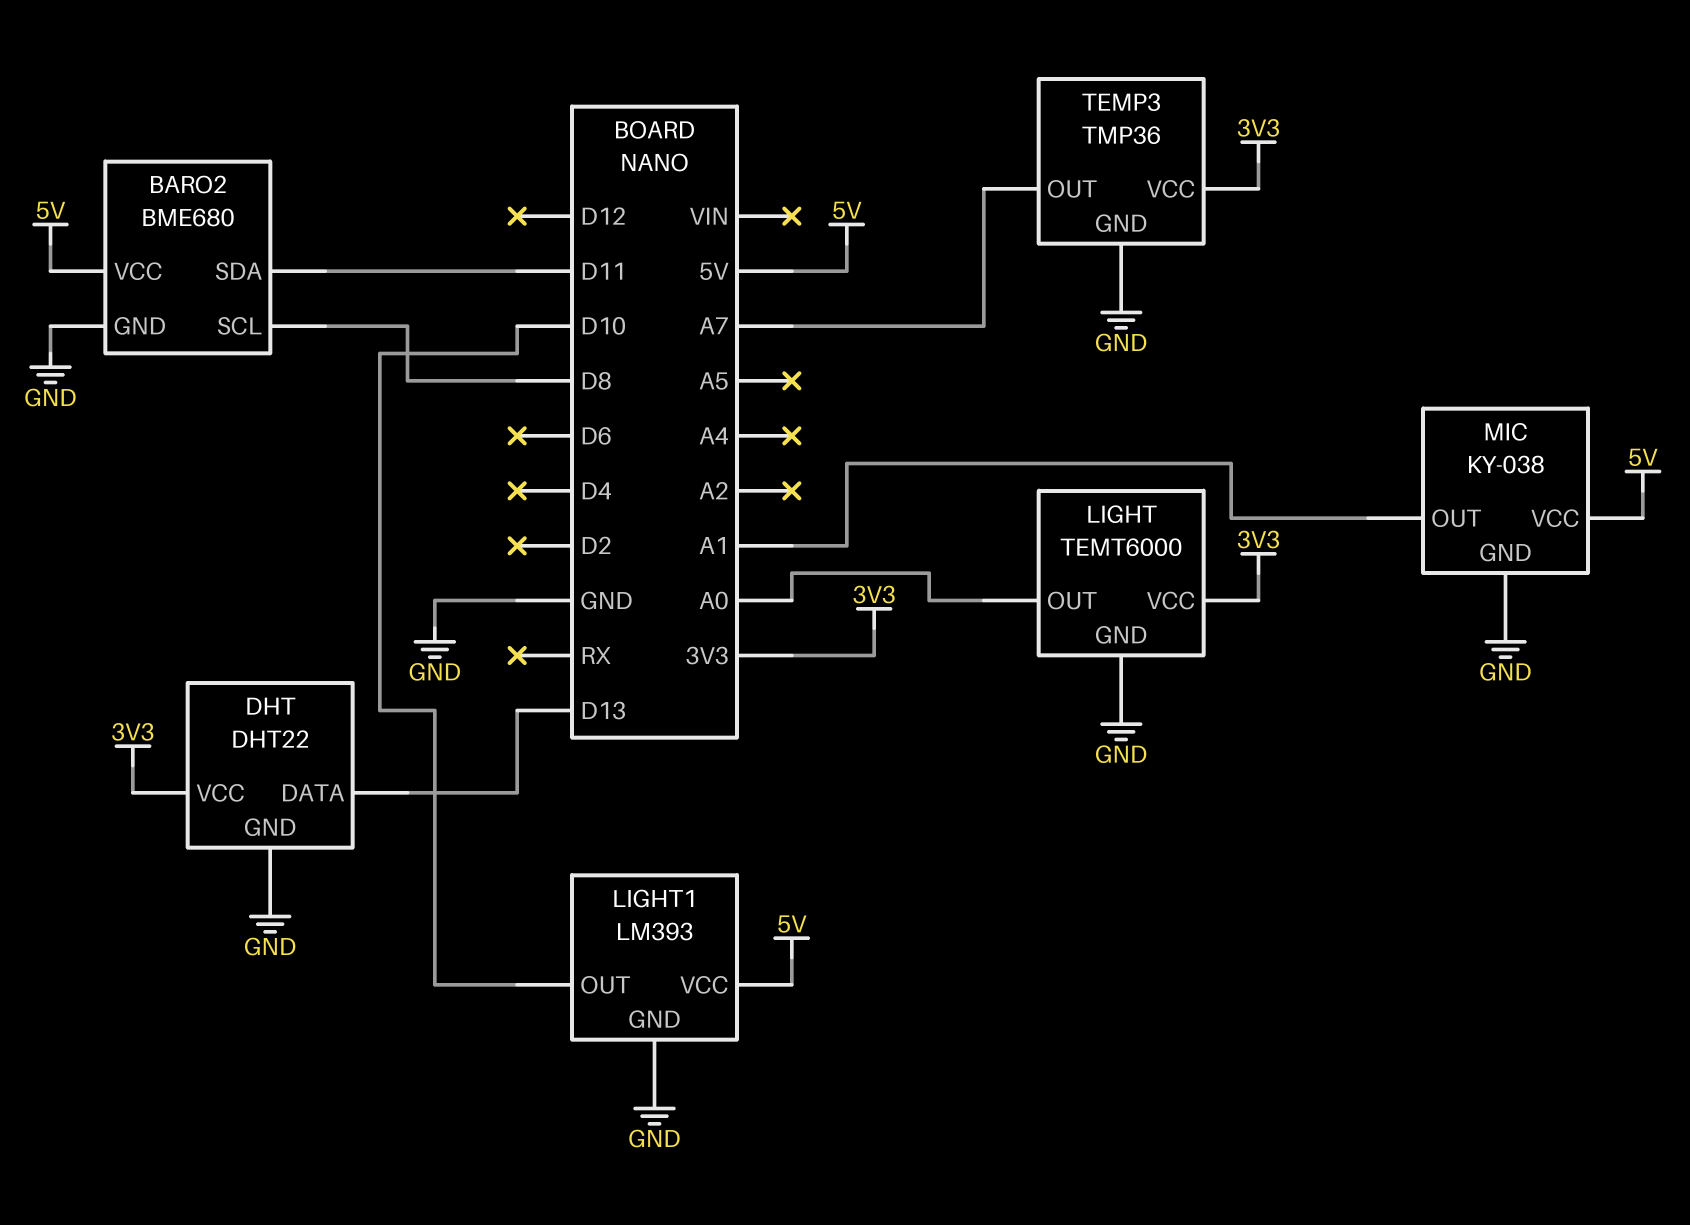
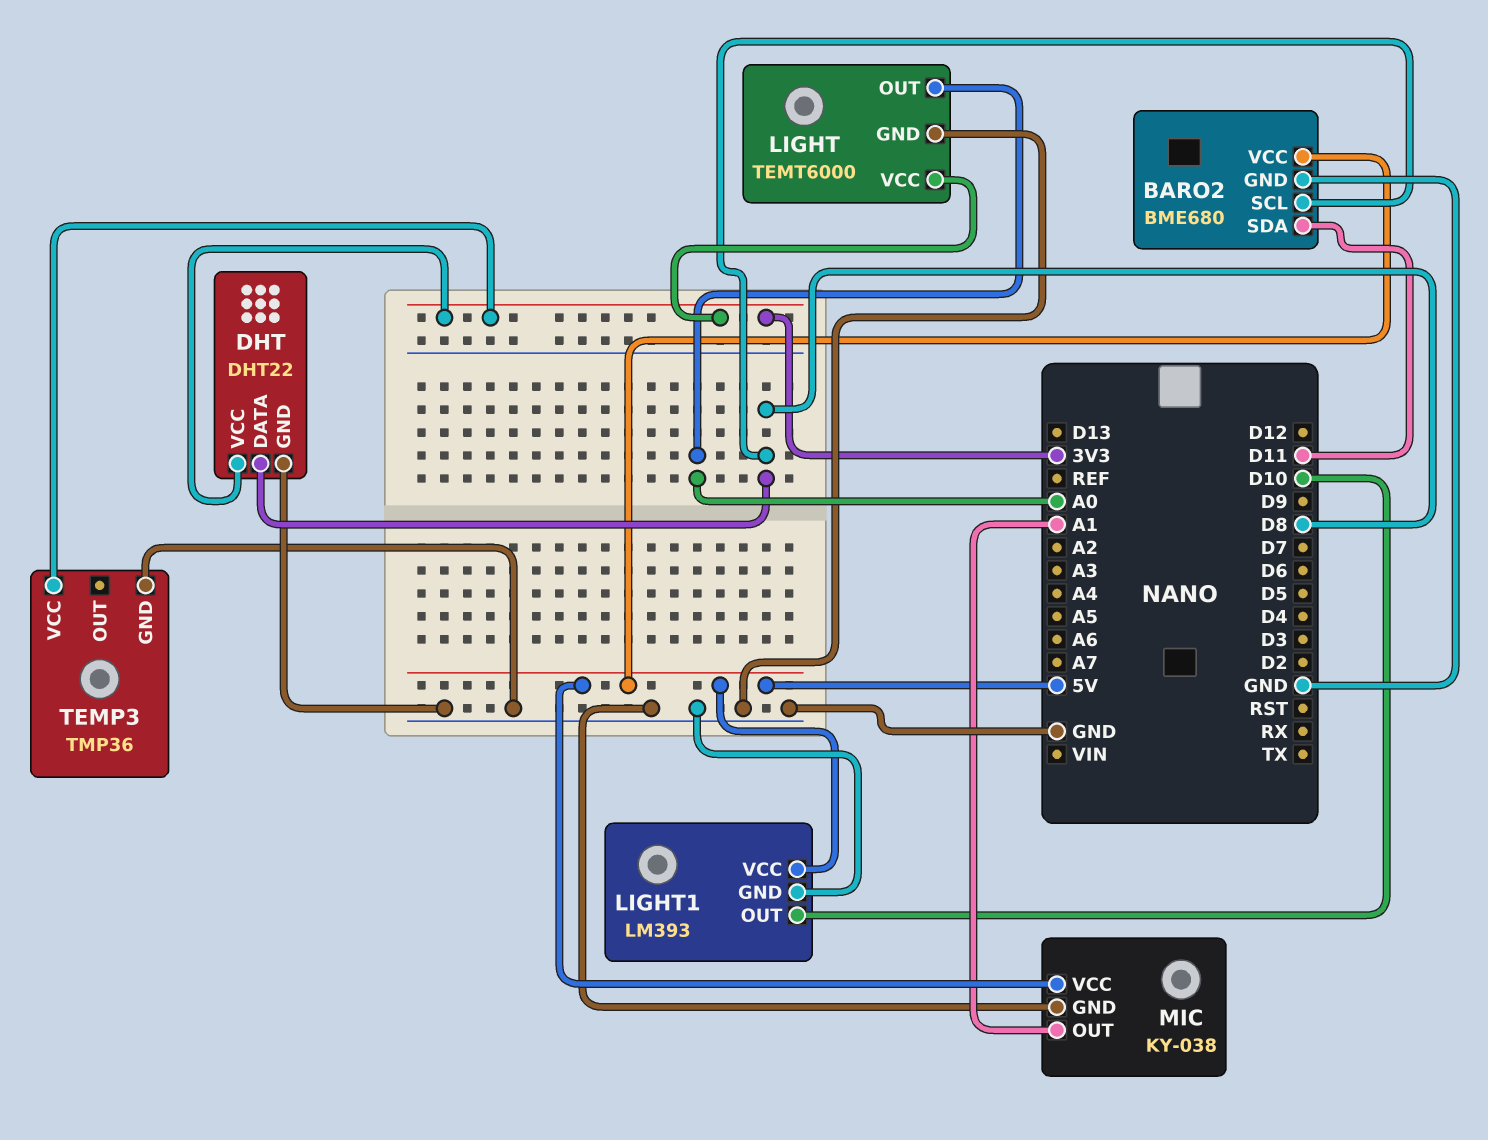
DHT pin DATA: D13 -> D8
TEMP3 pin OUT: A7 -> none

